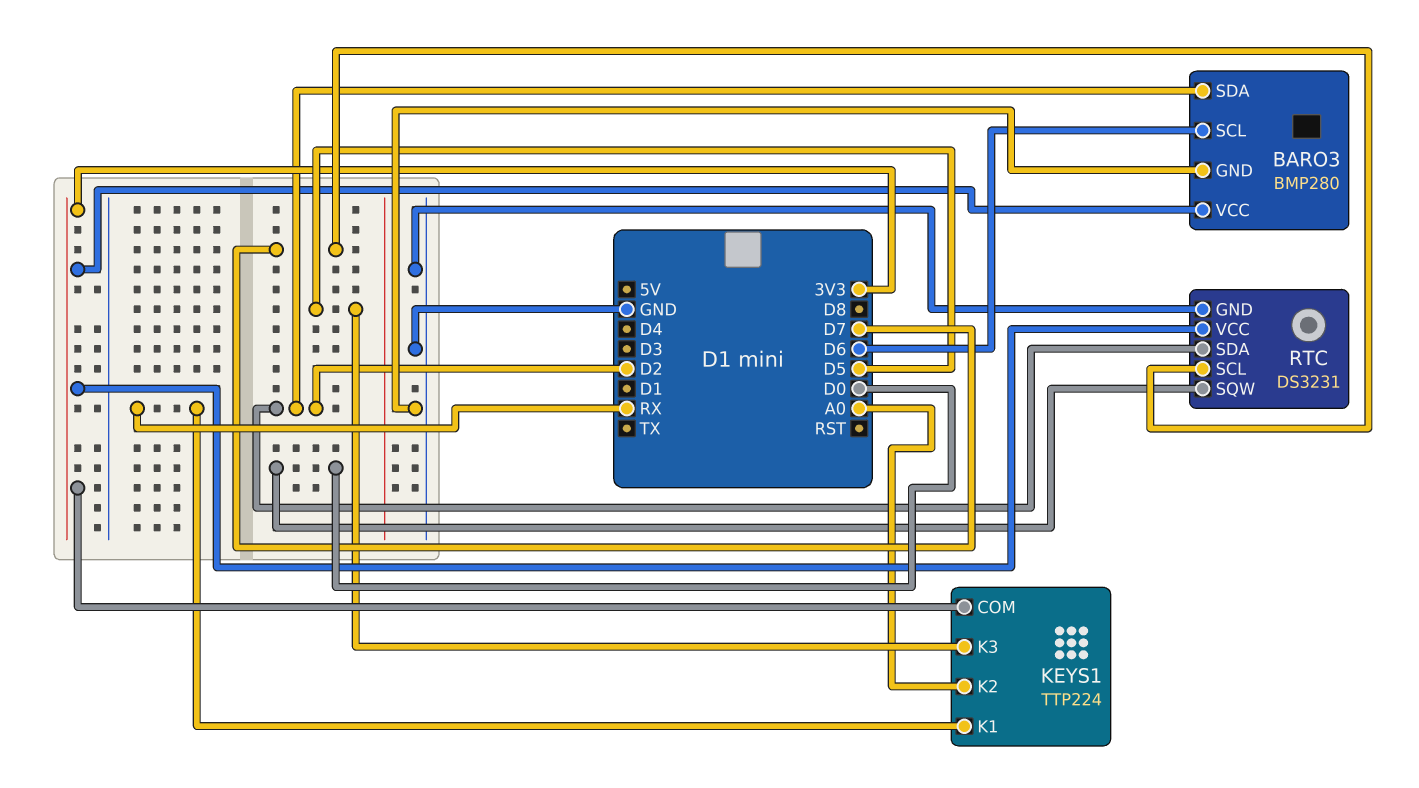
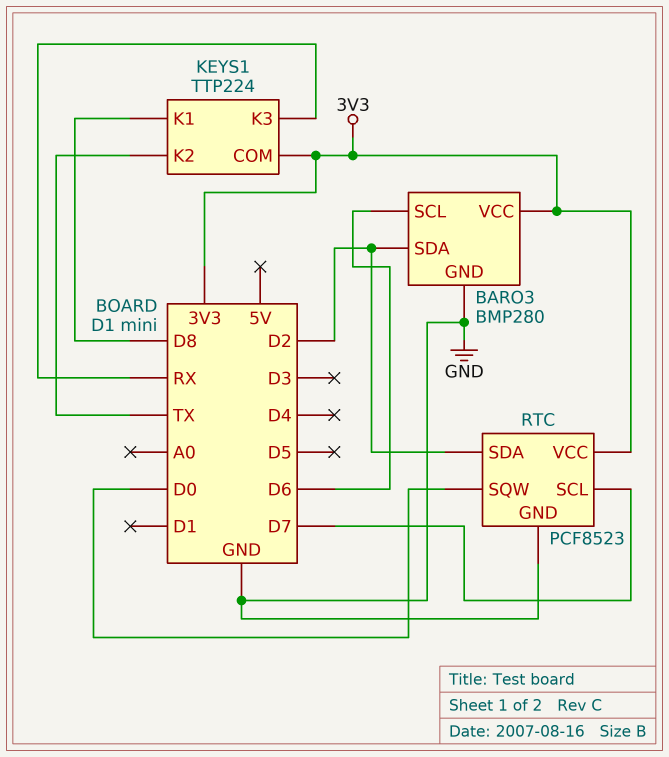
KEYS1 pin K1: RX -> D8
KEYS1 pin K2: A0 -> TX
KEYS1 pin K3: D5 -> RX
RTC: DS3231 -> PCF8523

